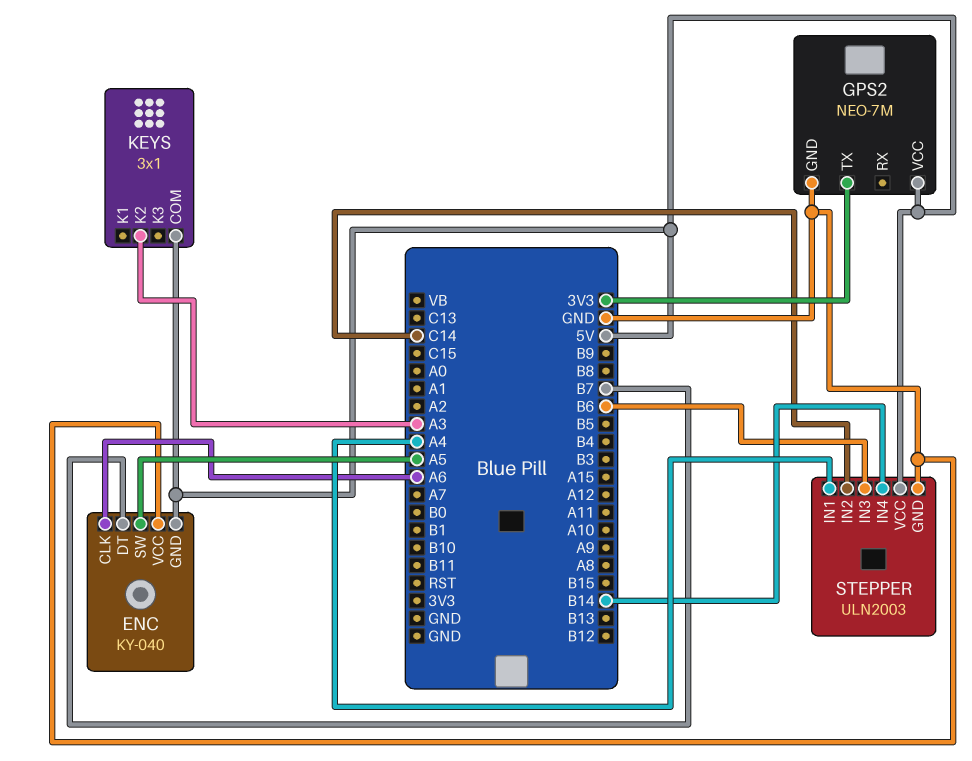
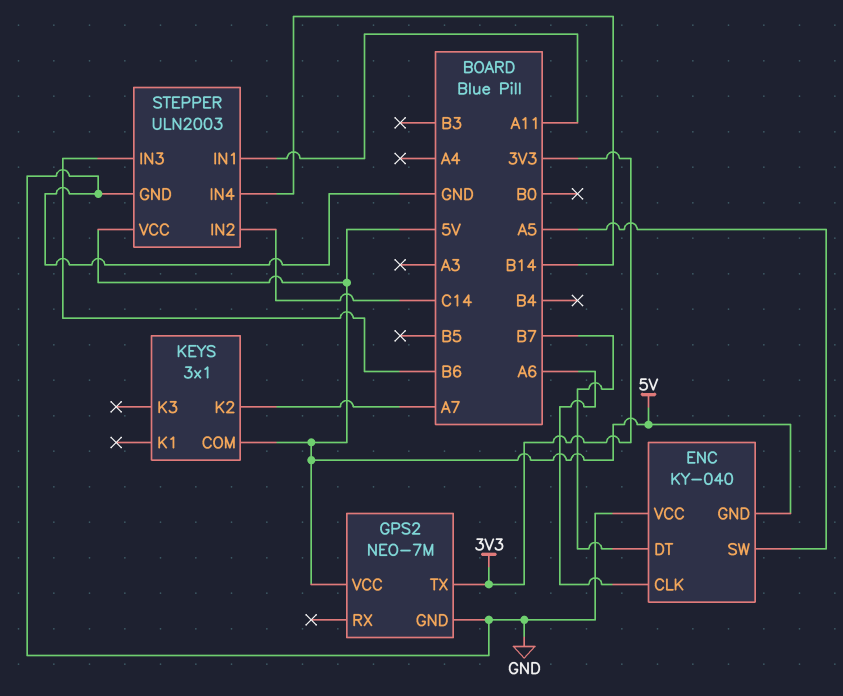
KEYS pin K2: A3 -> A7
STEPPER pin IN1: A4 -> A11

